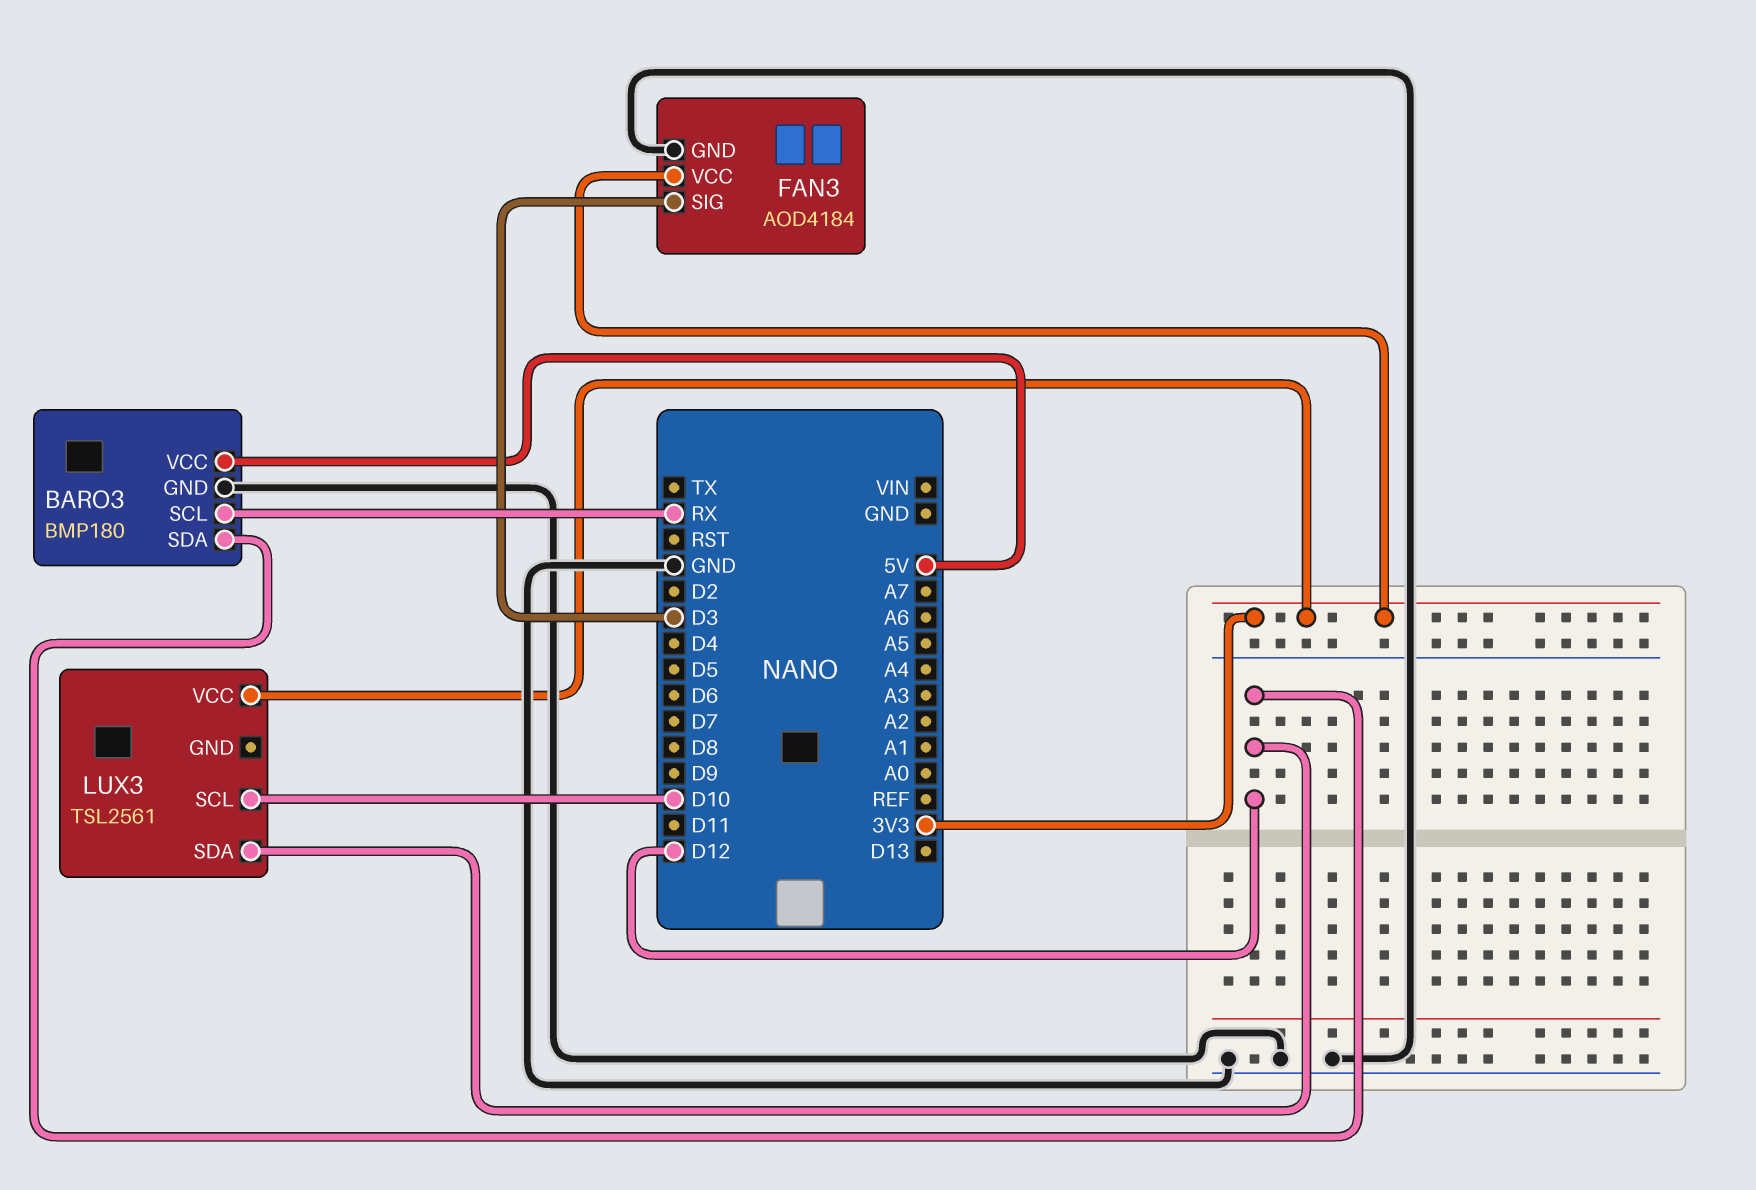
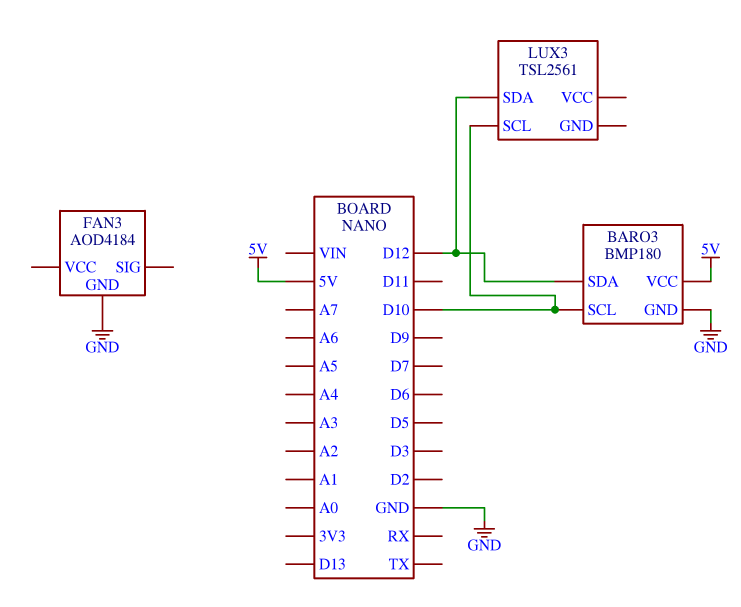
BARO3 pin SCL: RX -> D10
FAN3 pin SIG: D3 -> none
FAN3 pin VCC: 3V3 -> none
LUX3 pin VCC: 3V3 -> none

